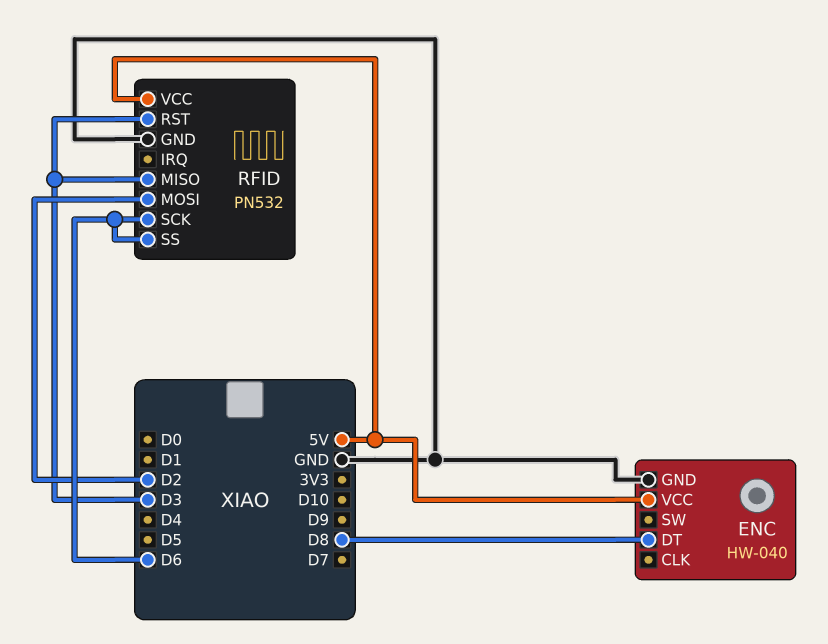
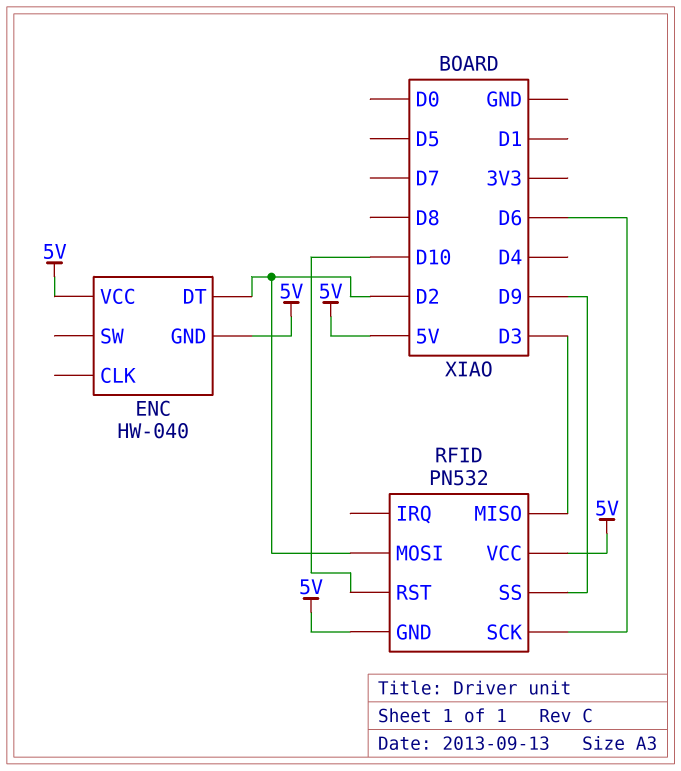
ENC pin DT: D8 -> D2
ENC pin GND: GND -> 5V
RFID pin GND: GND -> 5V
RFID pin RST: D3 -> D10
RFID pin SS: D6 -> D9

